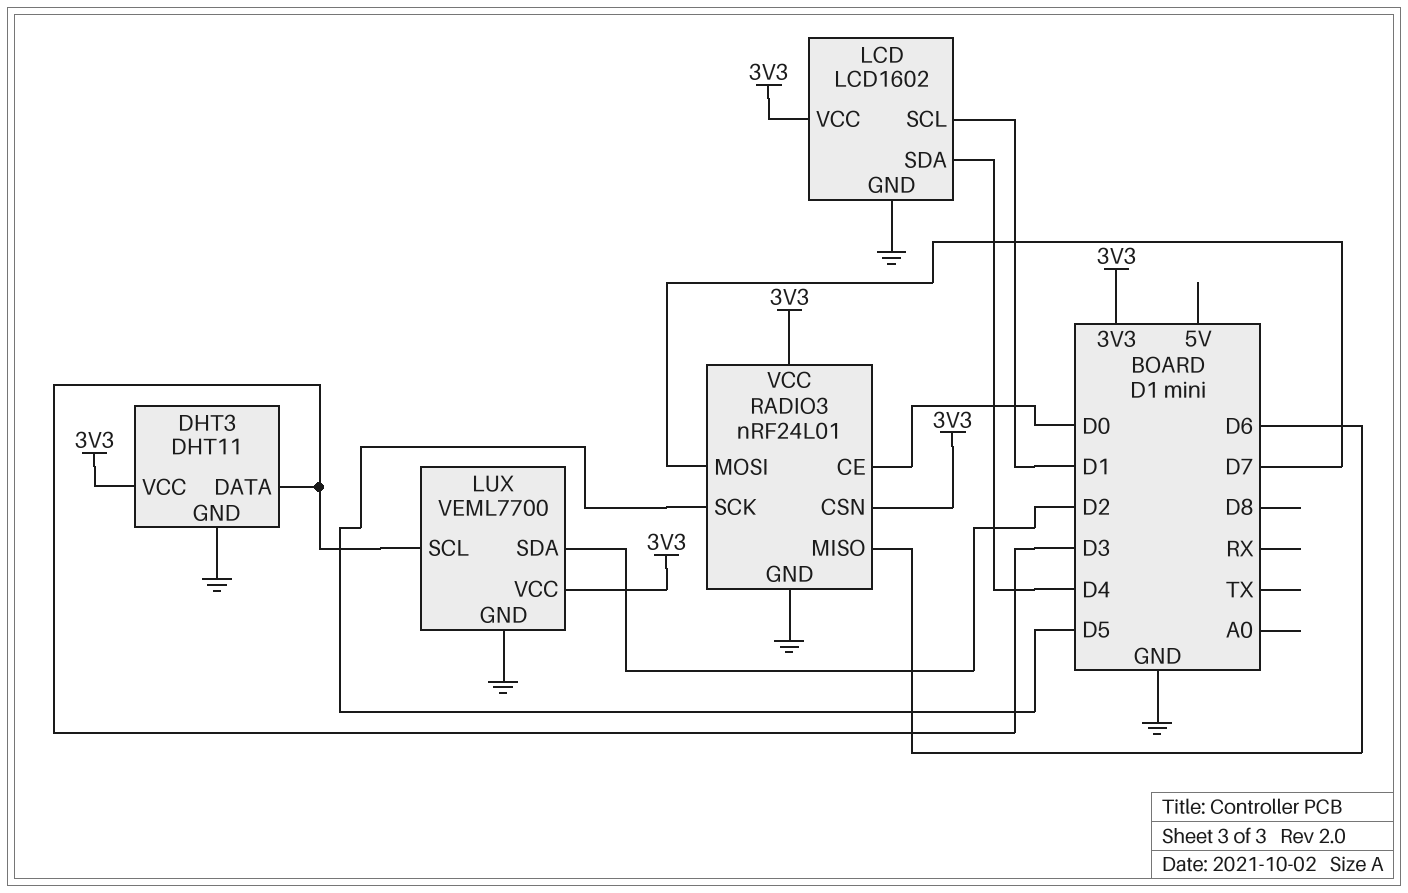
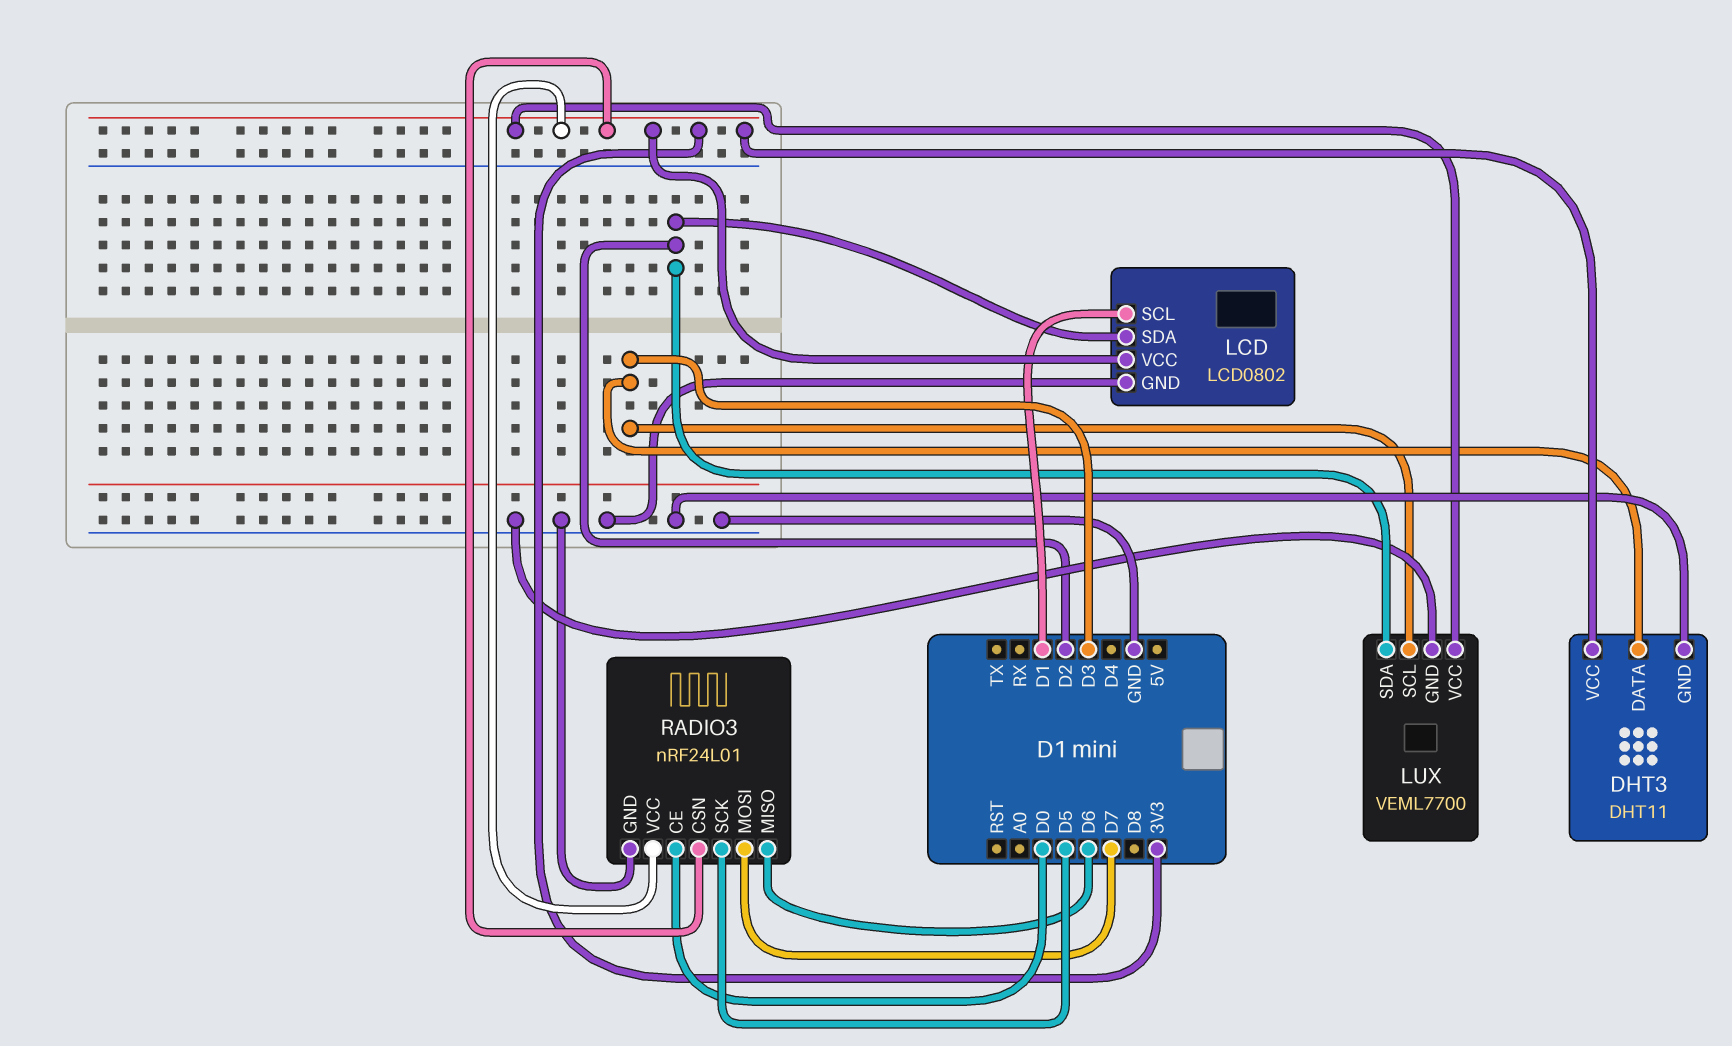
LCD: LCD1602 -> LCD0802
LCD pin SDA: D4 -> D2

